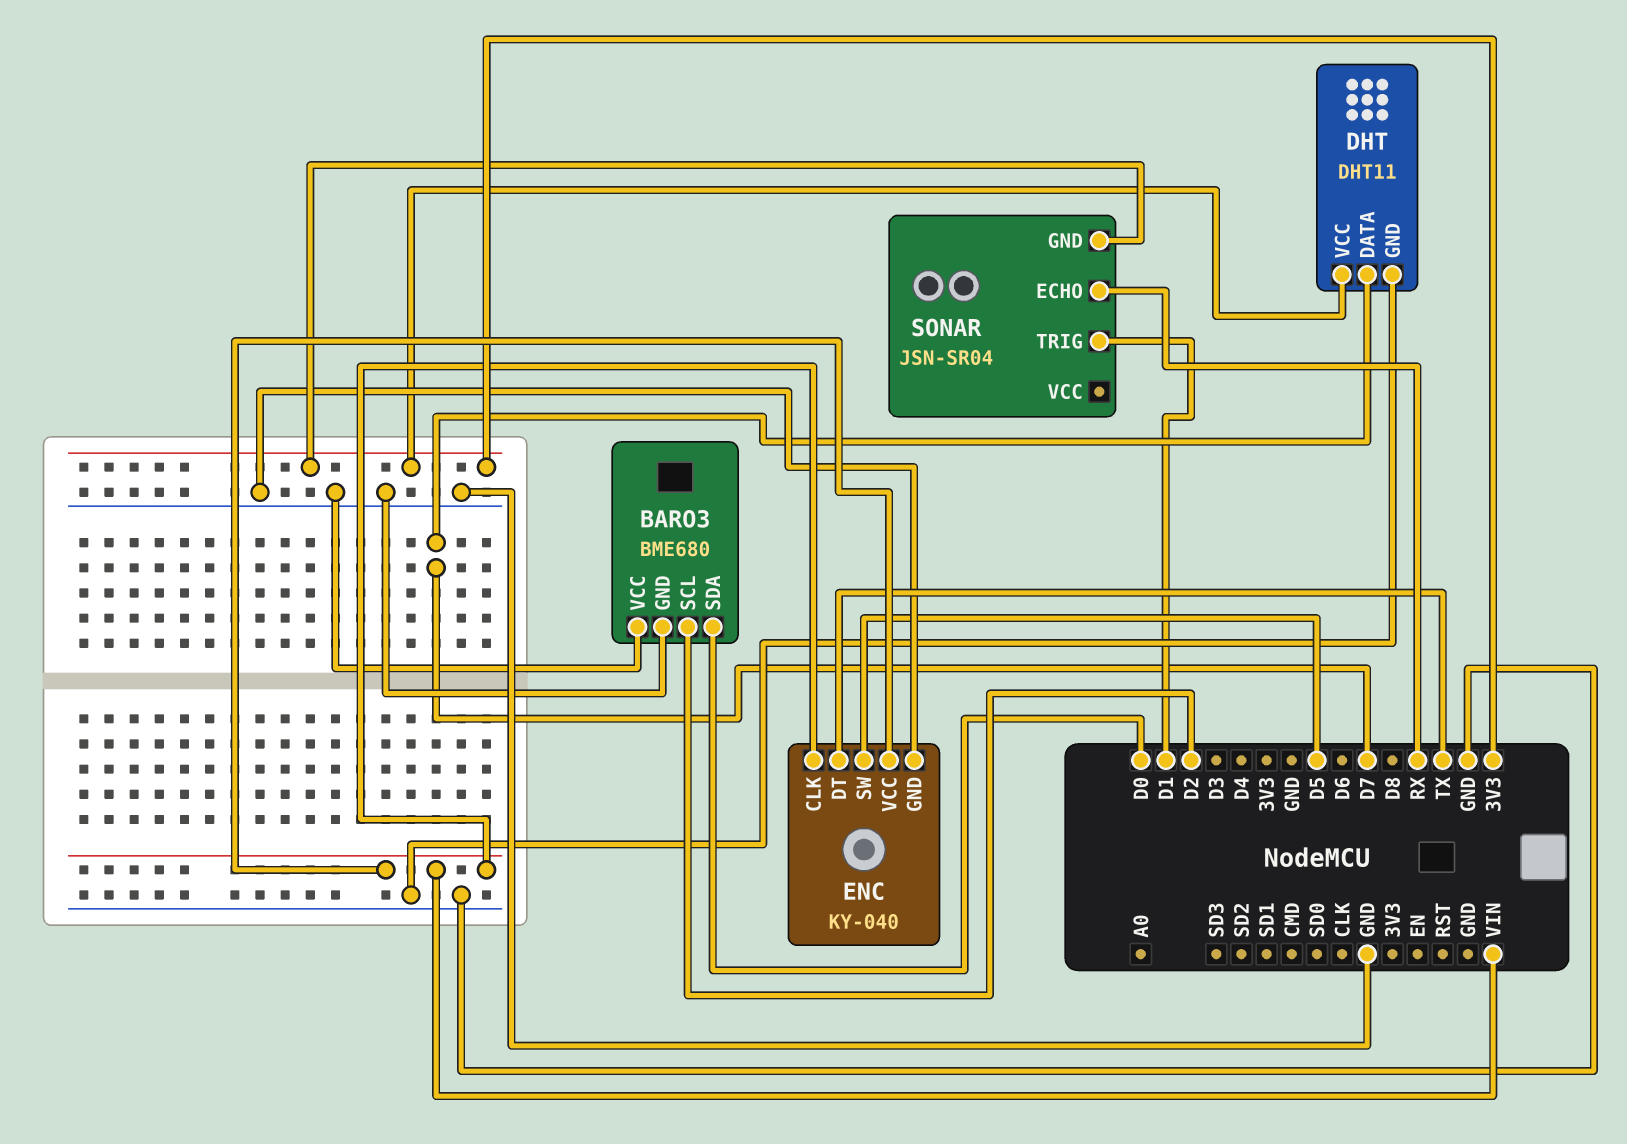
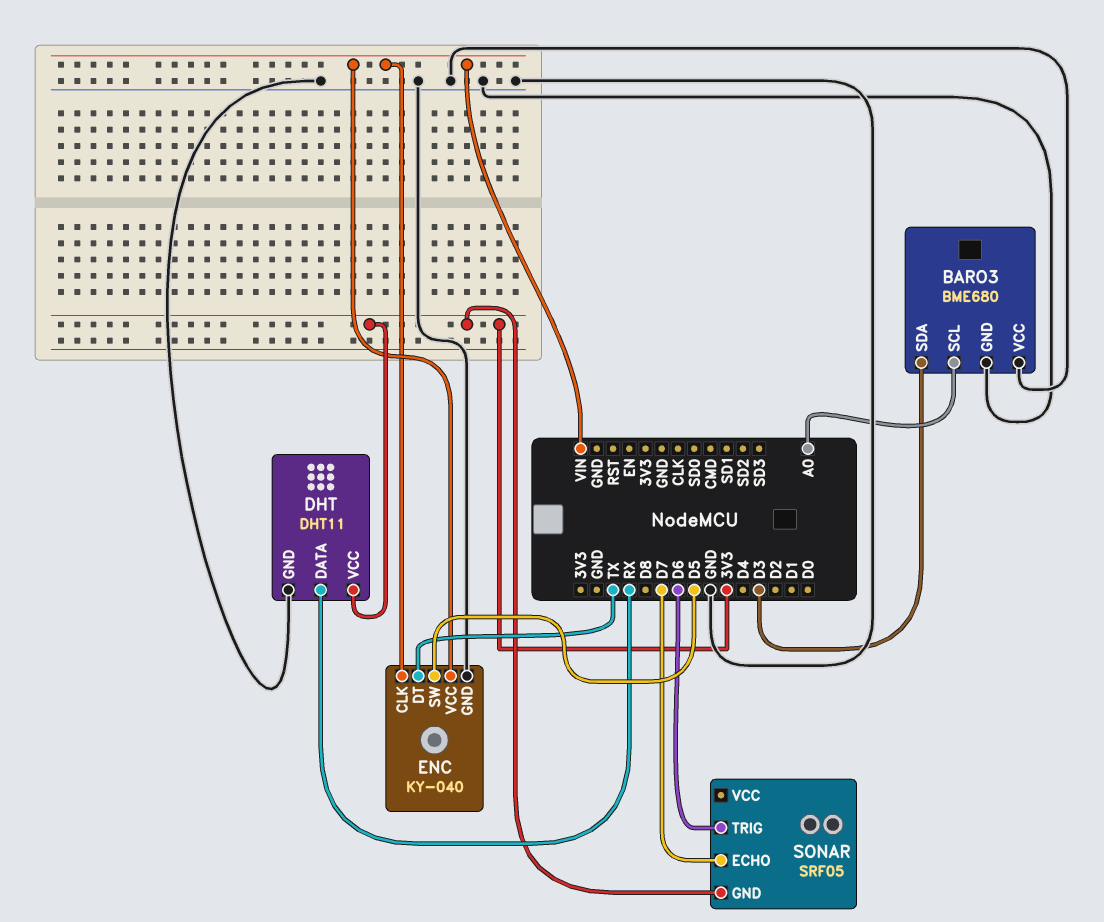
BARO3 pin SCL: D2 -> A0
BARO3 pin SDA: D0 -> D3
DHT pin DATA: D7 -> RX
SONAR: JSN-SR04 -> SRF05
SONAR pin ECHO: RX -> D7
SONAR pin TRIG: D1 -> D6

